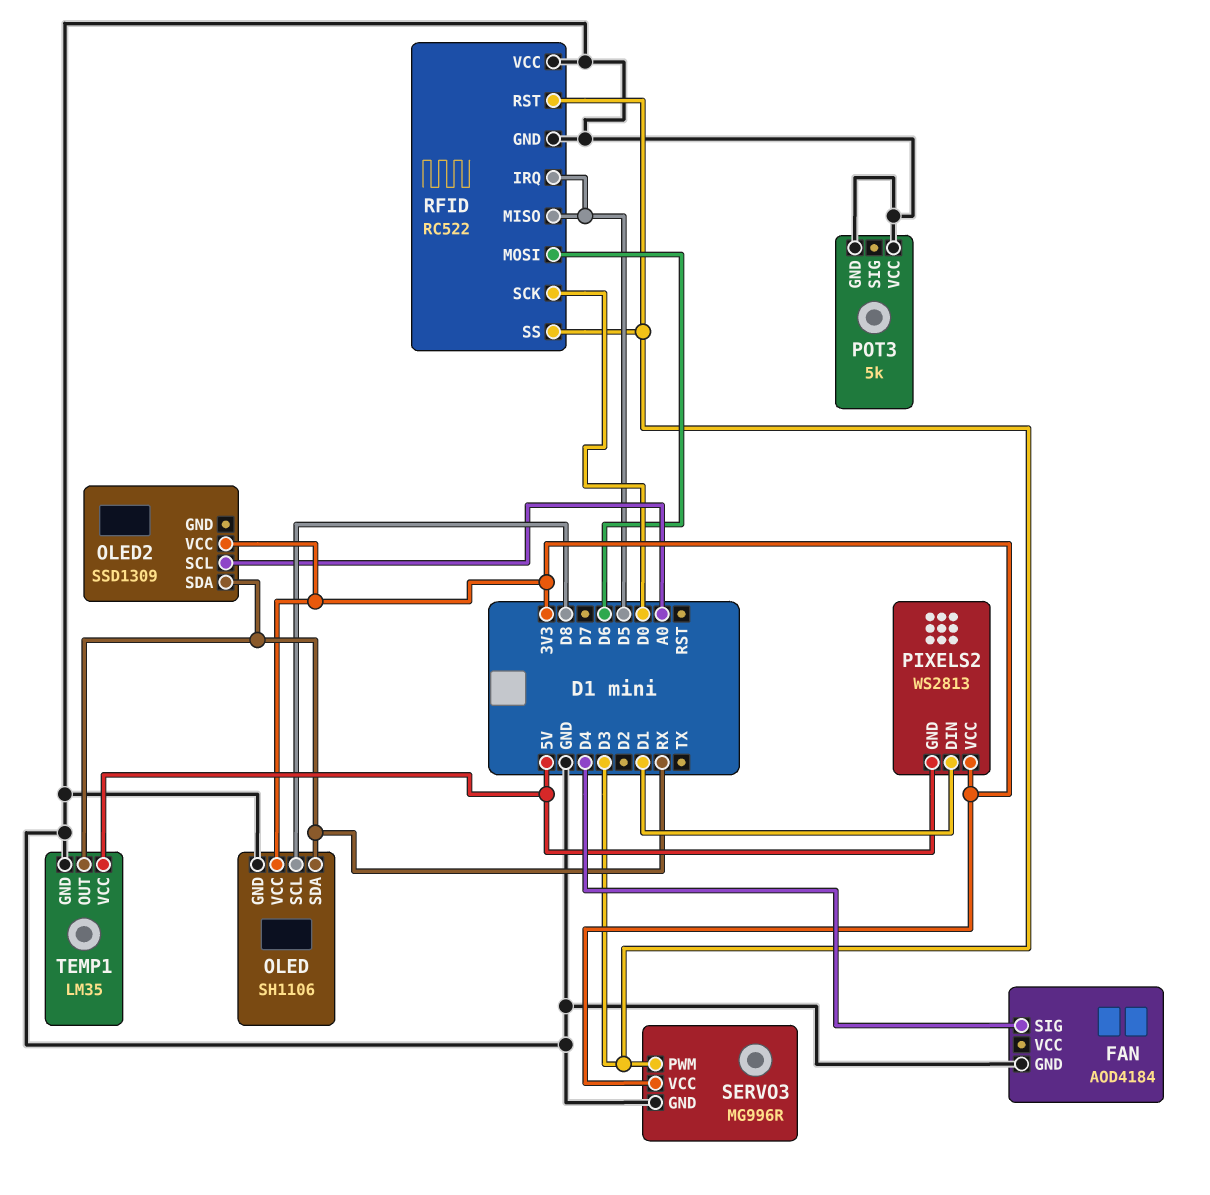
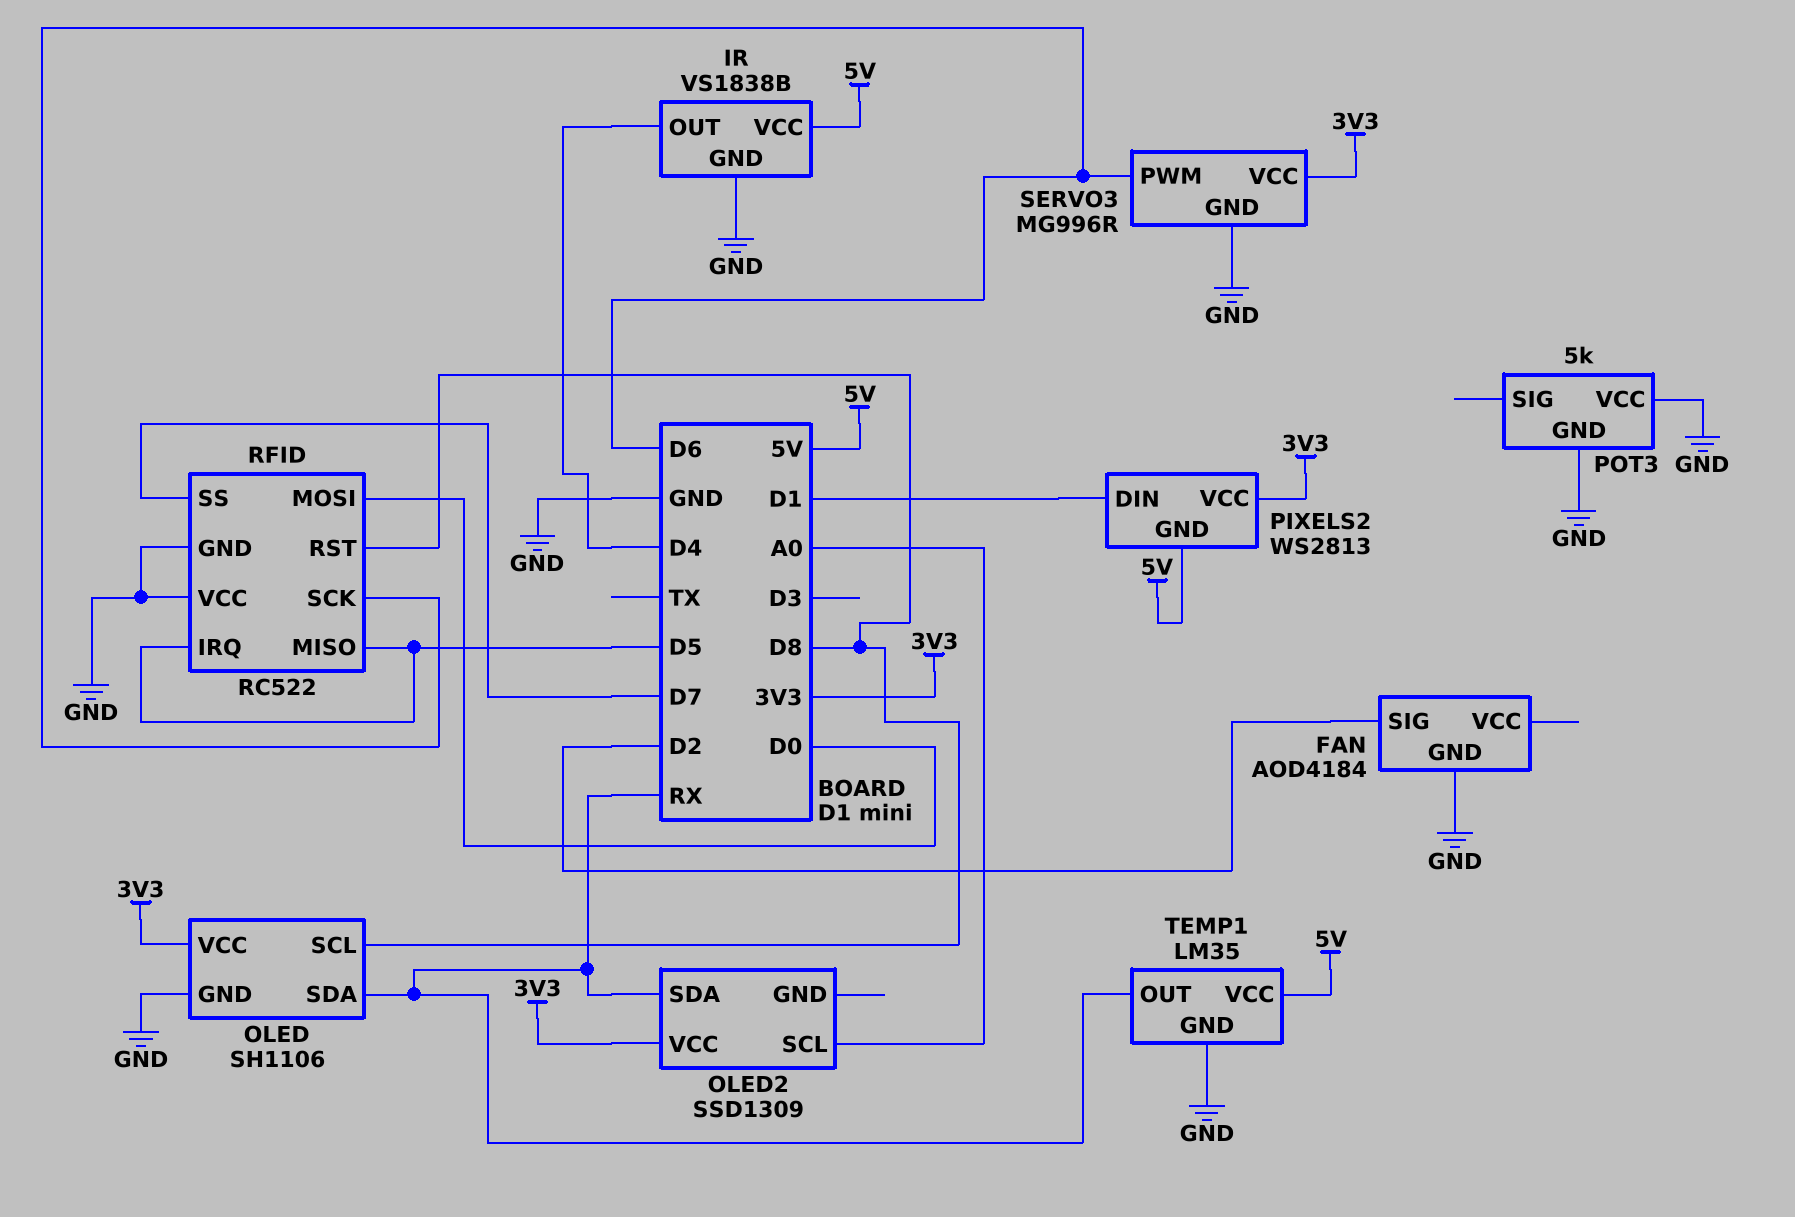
FAN pin SIG: D4 -> D2
IR: none -> VS1838B
IR pin GND: none -> GND
IR pin OUT: none -> D4
IR pin VCC: none -> 5V
RFID pin MOSI: D6 -> D0
RFID pin RST: D3 -> D8
RFID pin SCK: D0 -> D6
RFID pin SS: D3 -> D7
SERVO3 pin PWM: D3 -> D6

